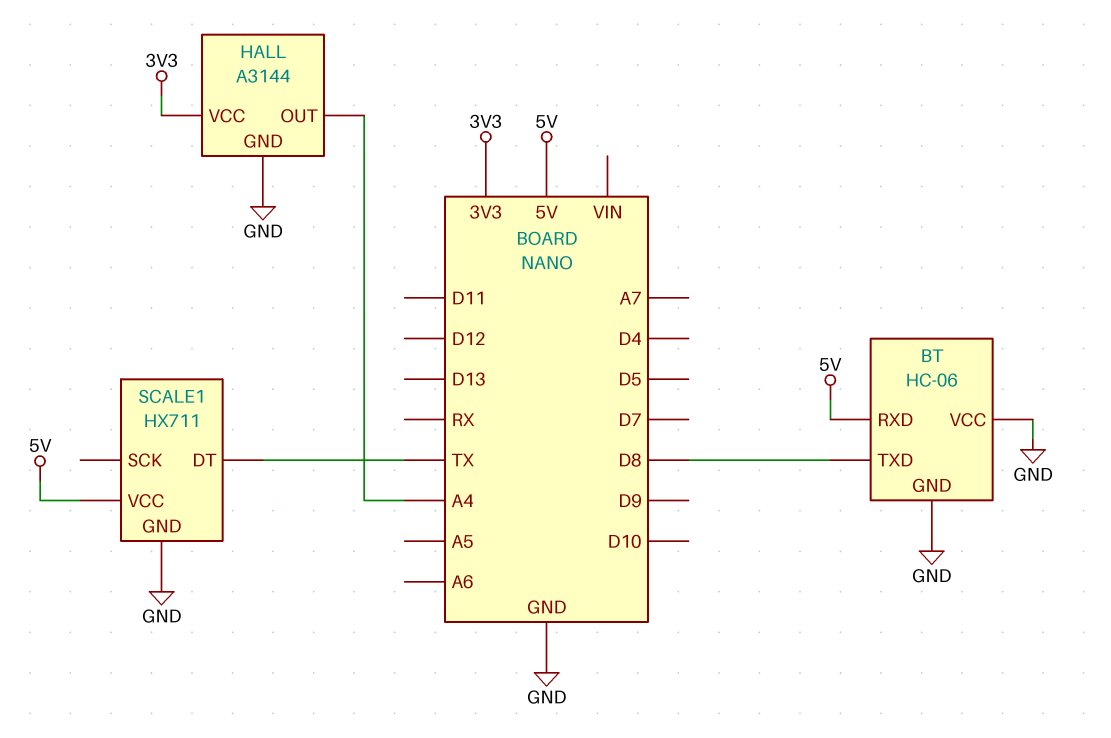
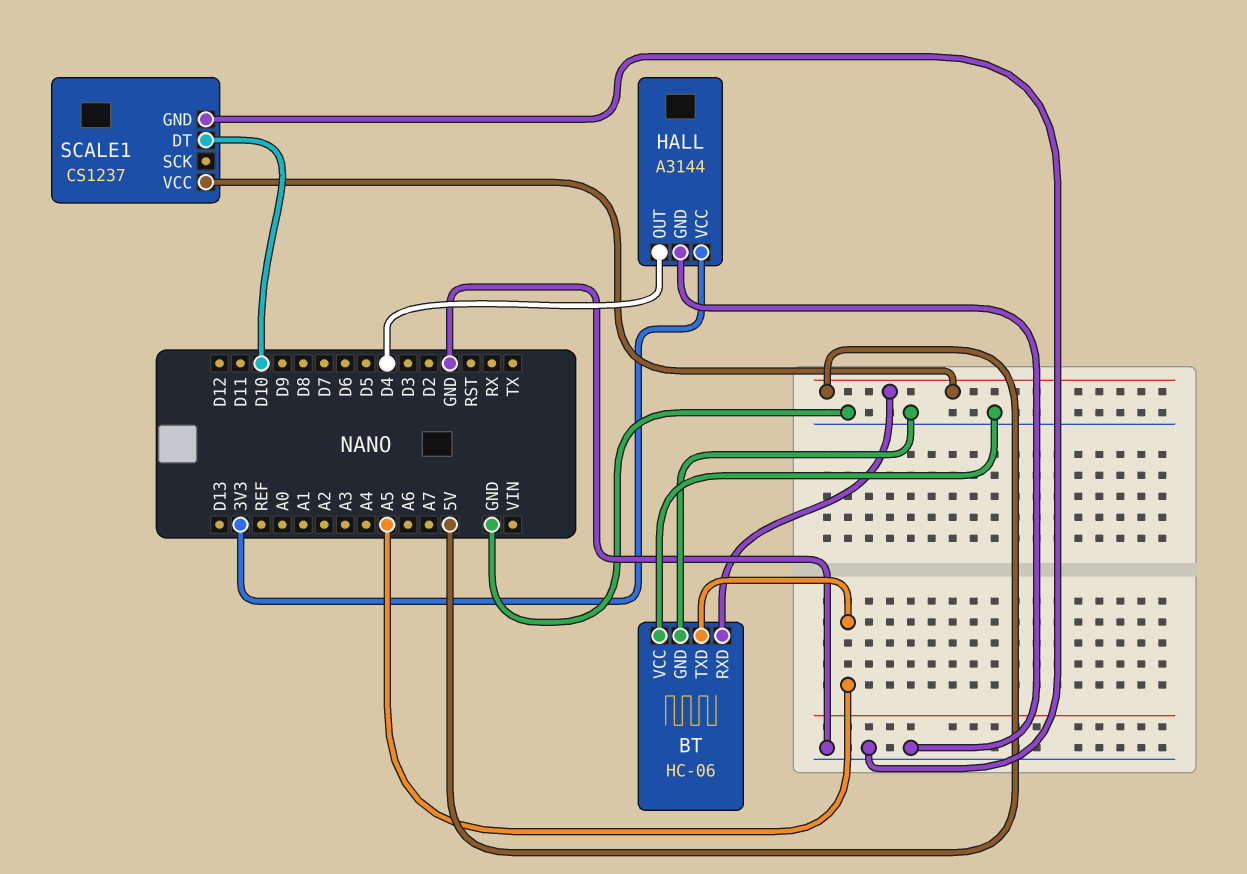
BT pin TXD: D8 -> A5
HALL pin OUT: A4 -> D4
SCALE1: HX711 -> CS1237
SCALE1 pin DT: TX -> D10

